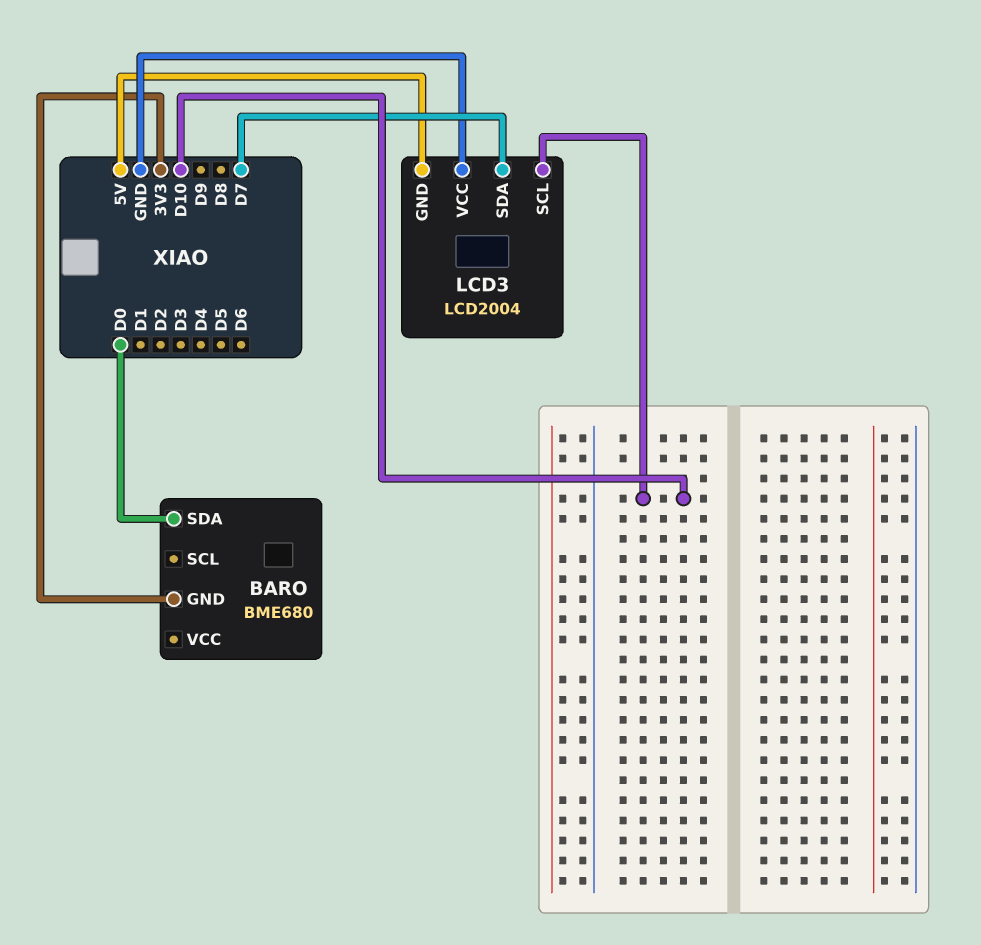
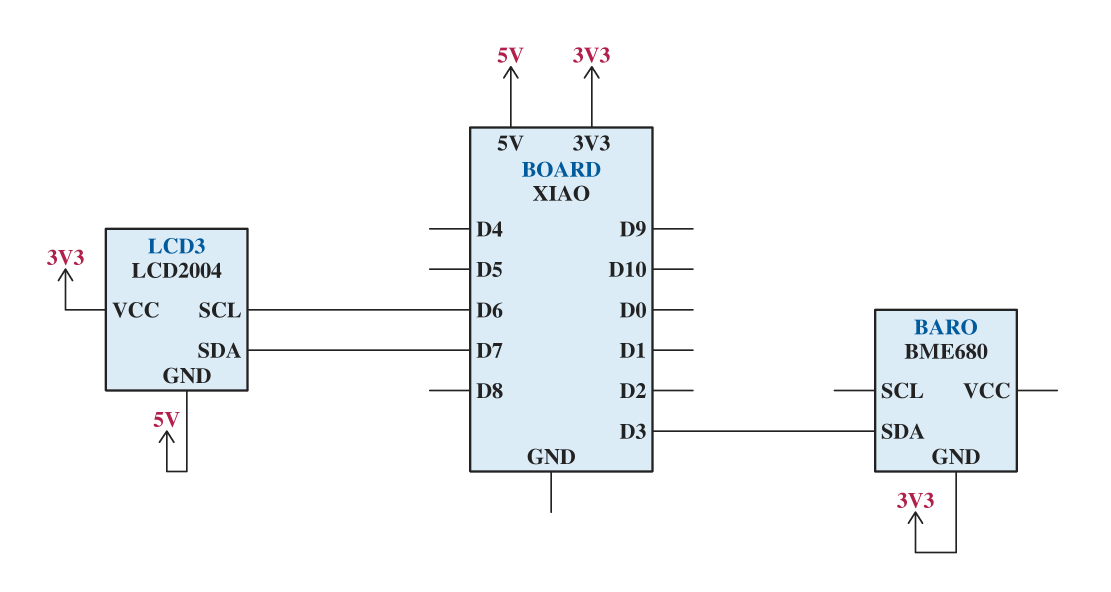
BARO pin SDA: D0 -> D3
LCD3 pin SCL: D10 -> D6
LCD3 pin VCC: GND -> 3V3

